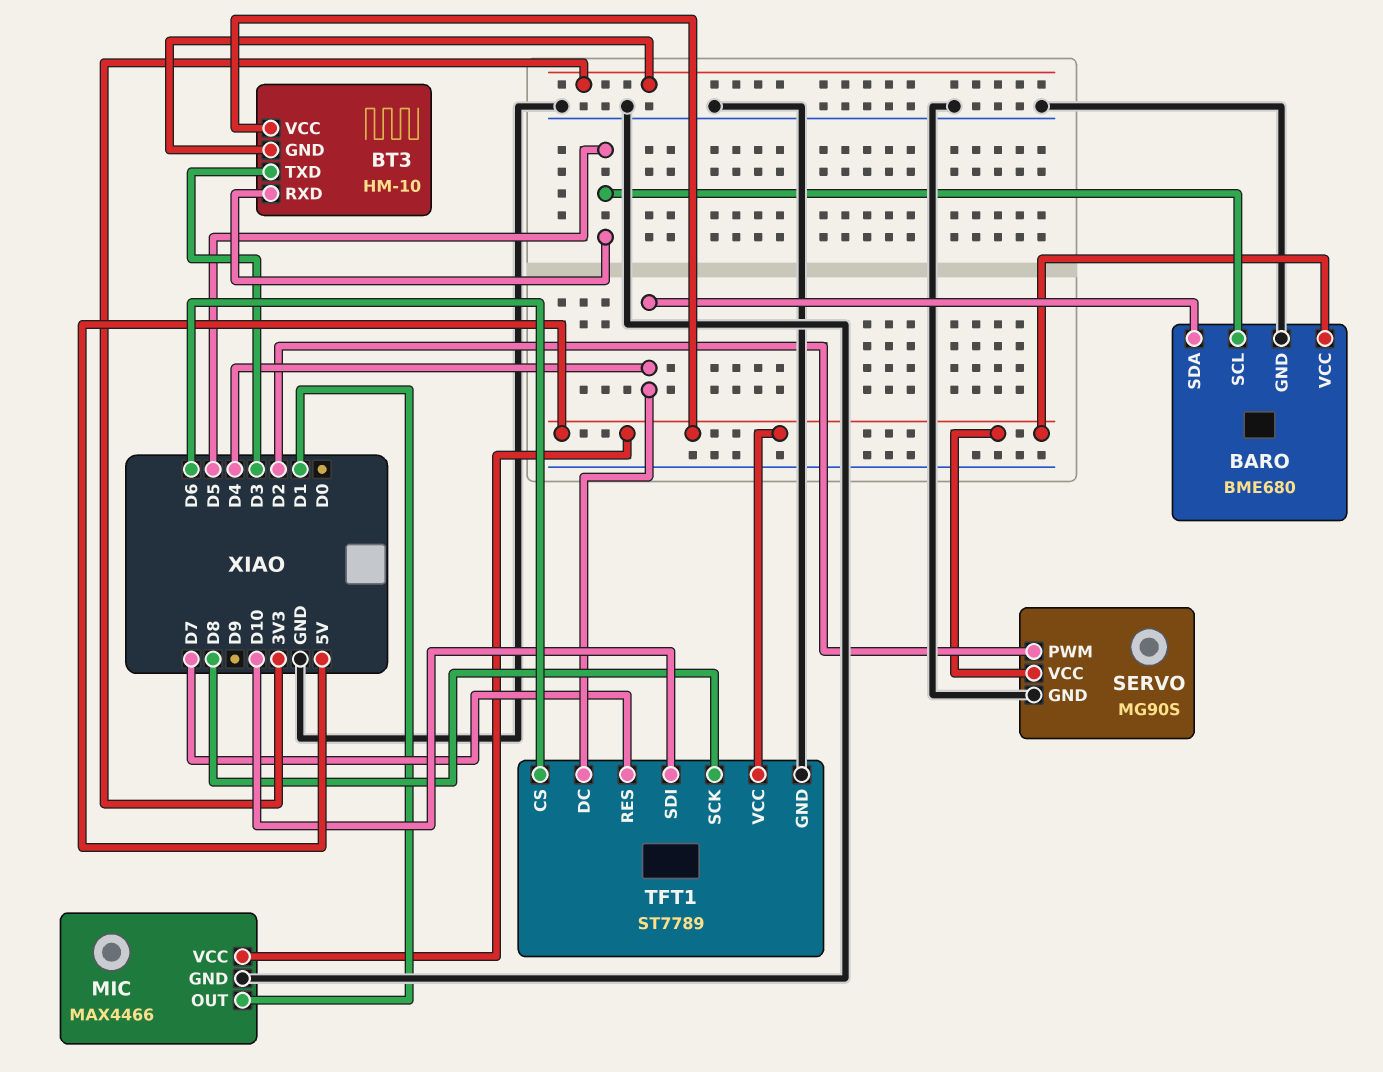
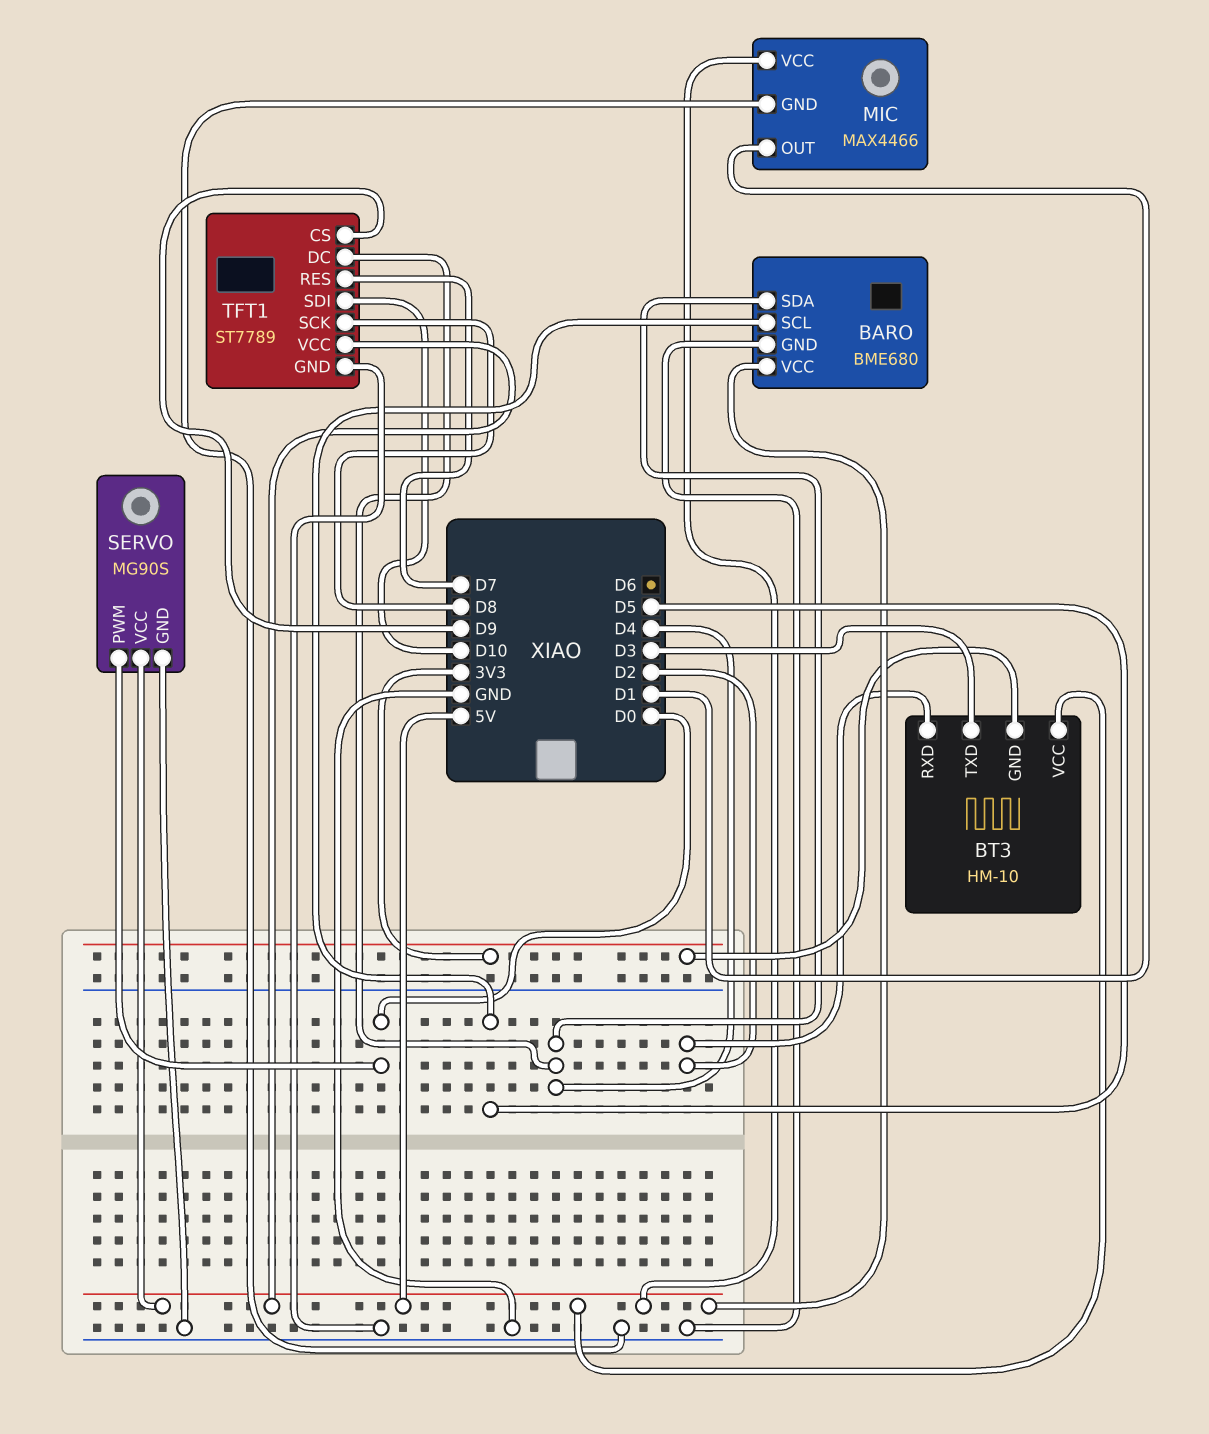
BT3 pin RXD: D5 -> D2
SERVO pin PWM: D2 -> D0
TFT1 pin CS: D6 -> D9

